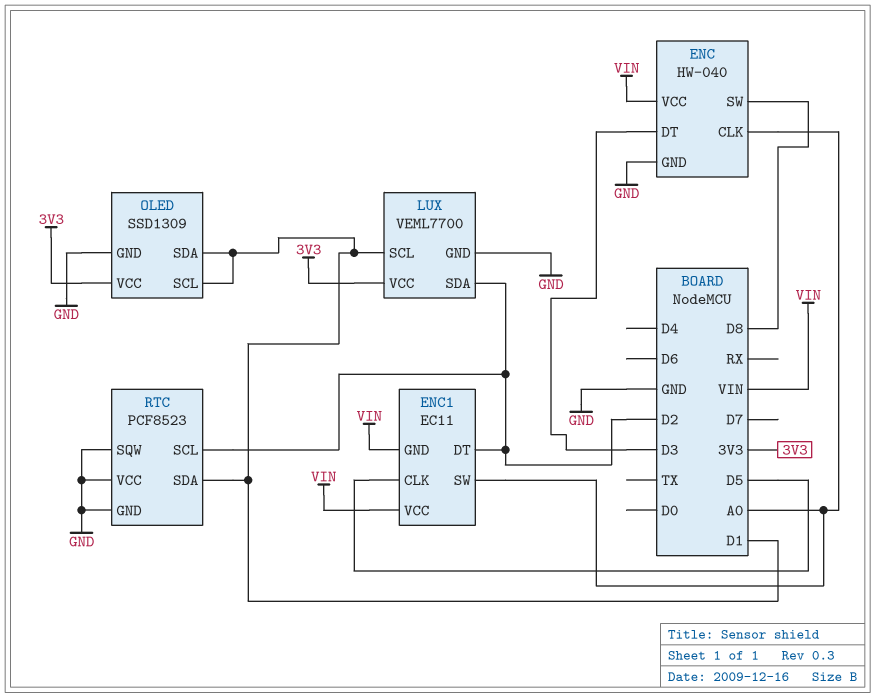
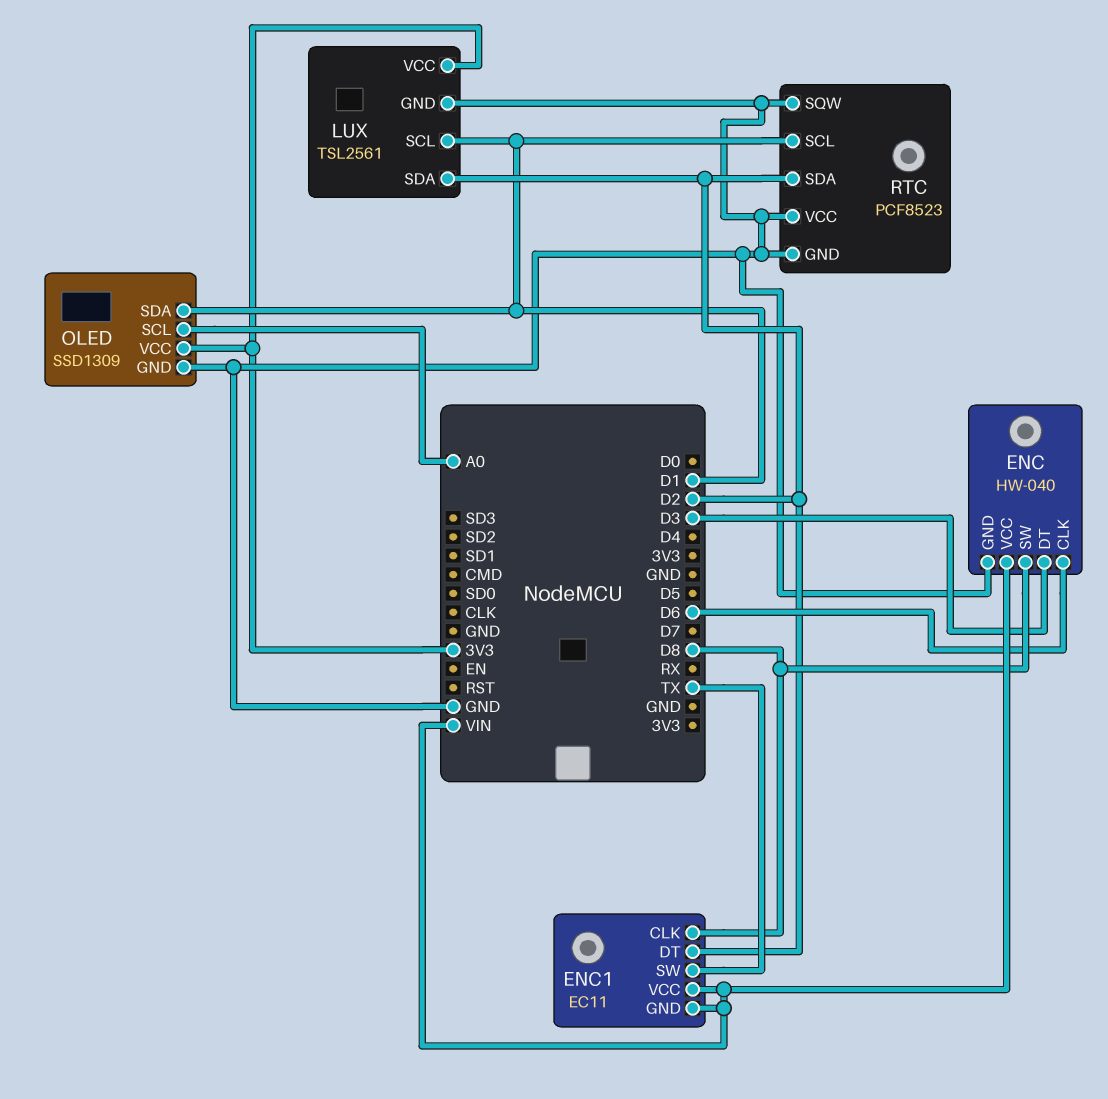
ENC pin CLK: A0 -> D6
ENC1 pin CLK: D5 -> D8
ENC1 pin SW: A0 -> TX
LUX: VEML7700 -> TSL2561
OLED pin SCL: D1 -> A0
RTC pin SCL: D2 -> D1
RTC pin SDA: D1 -> D2

